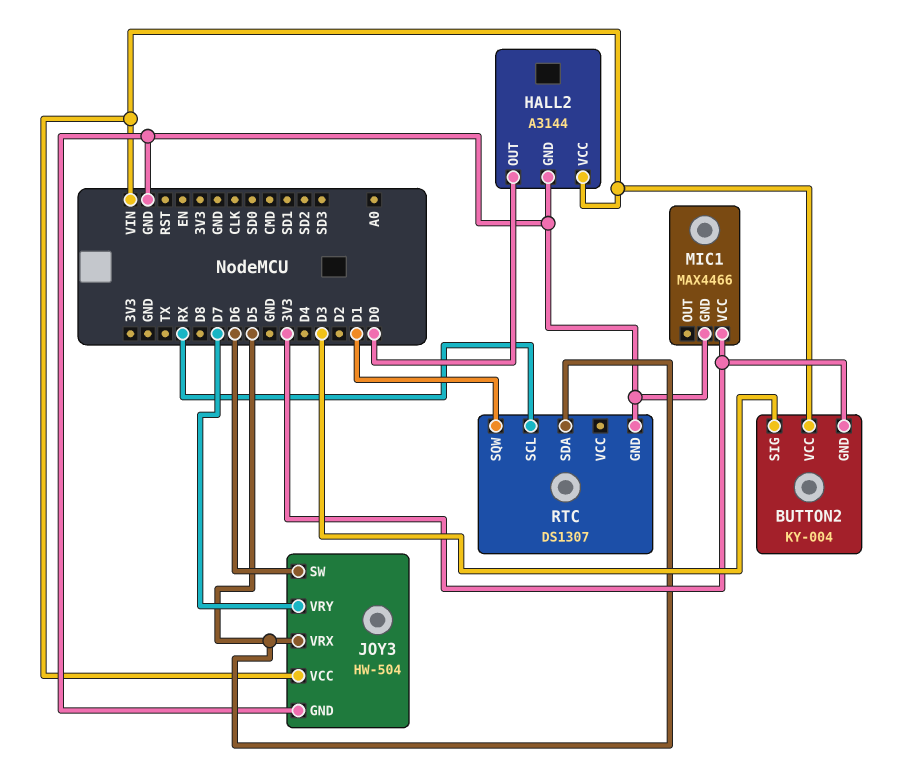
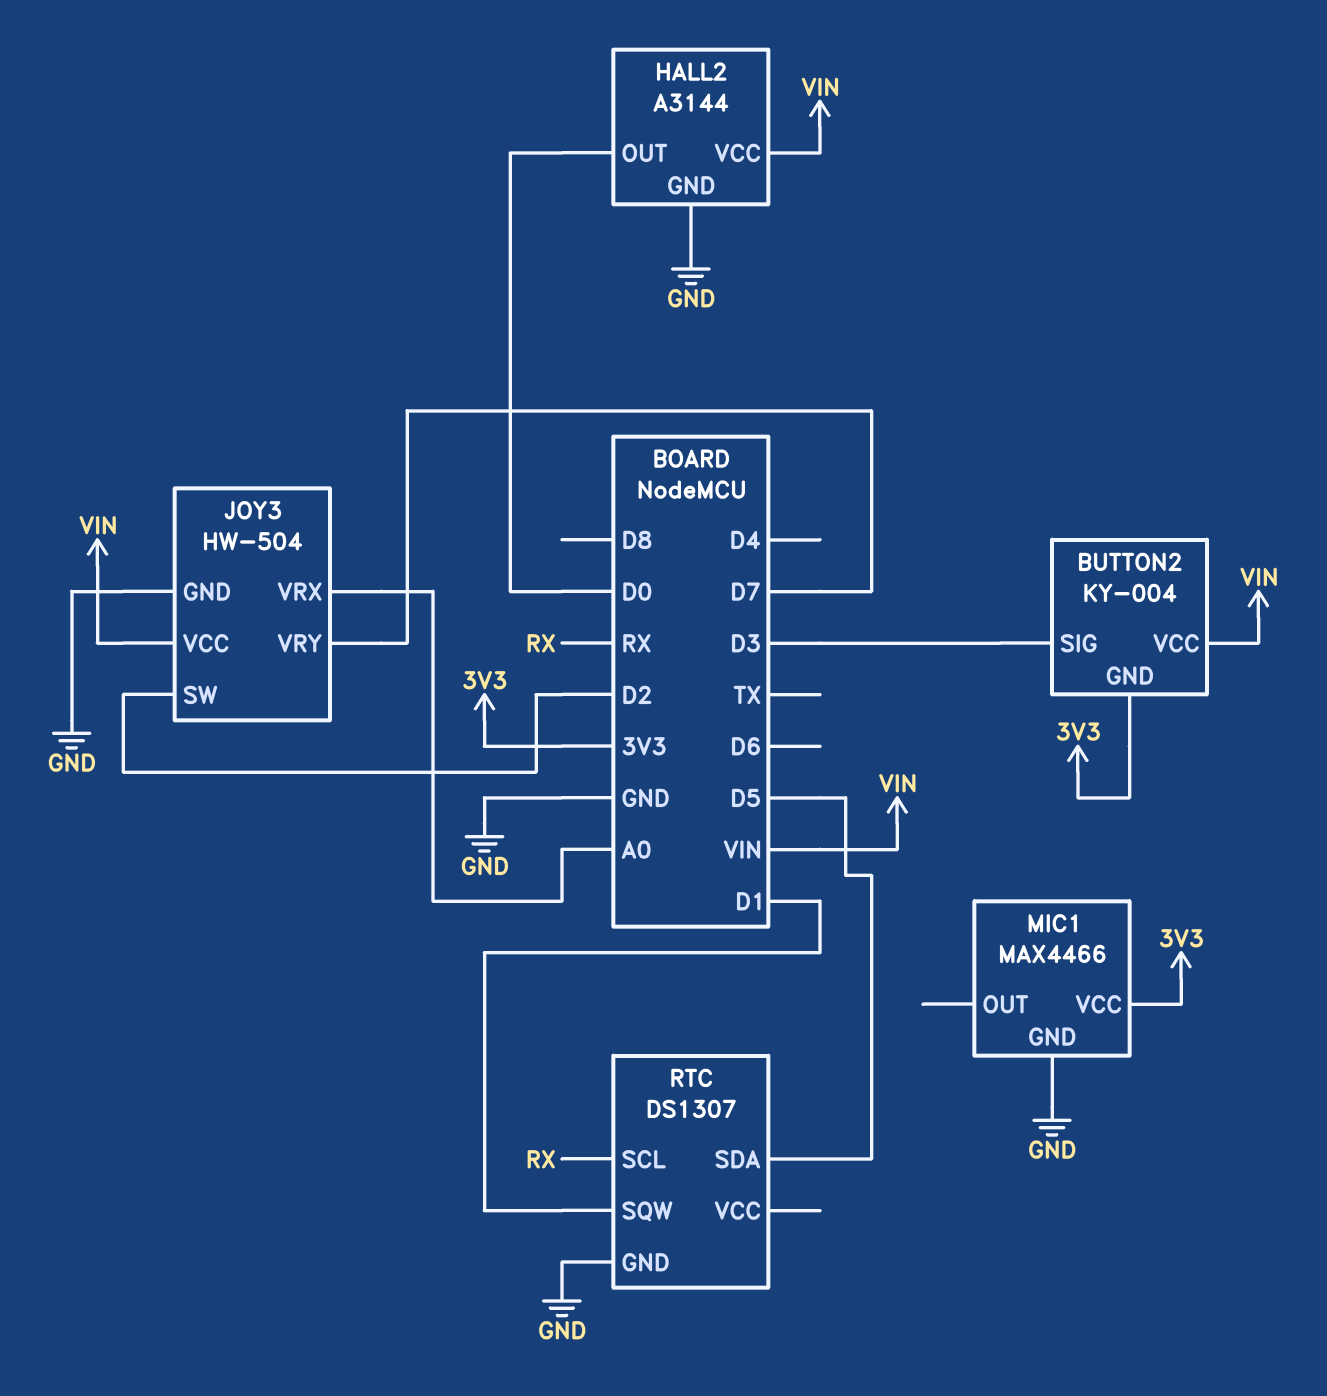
JOY3 pin SW: D6 -> D2
JOY3 pin VRX: D5 -> A0

